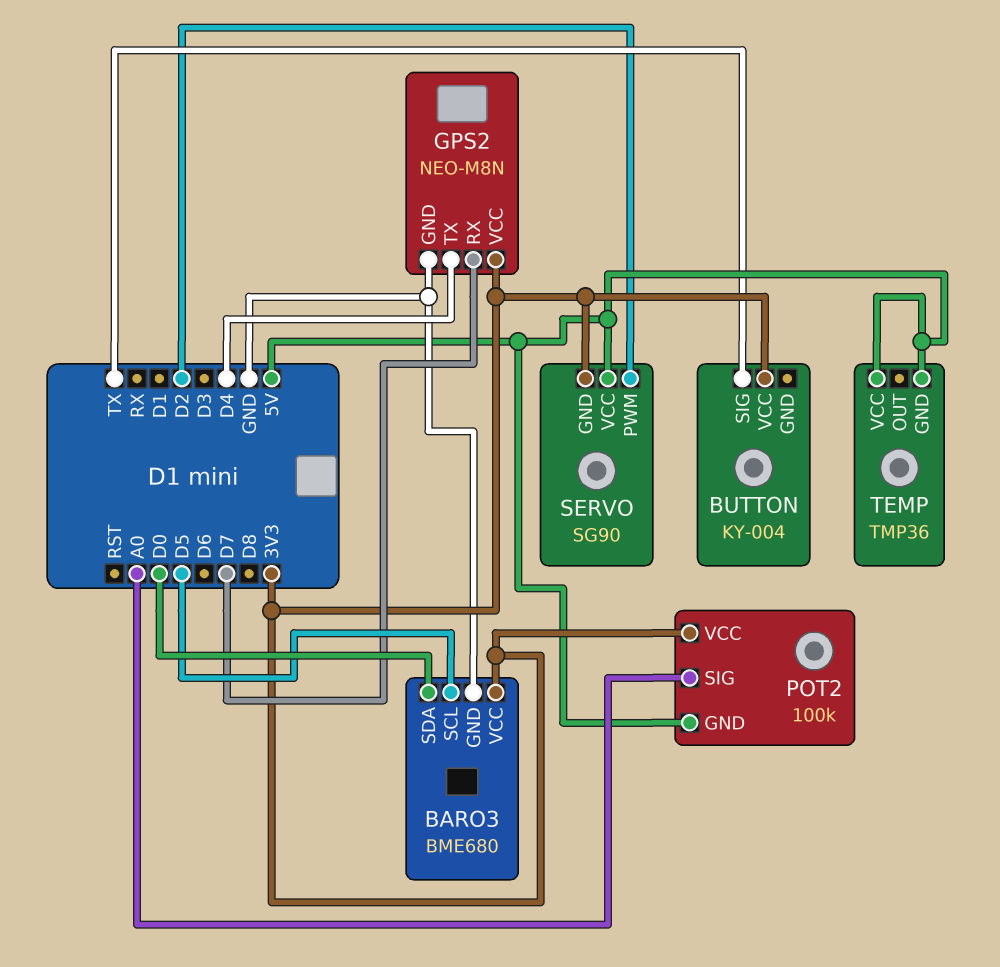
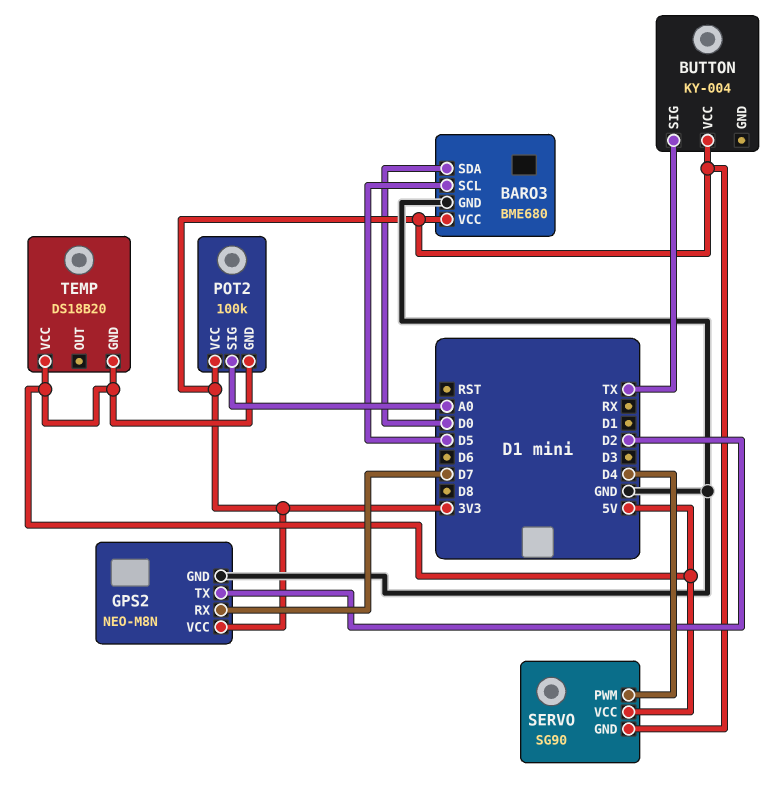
GPS2 pin TX: D4 -> D2
SERVO pin PWM: D2 -> D4
TEMP: TMP36 -> DS18B20

